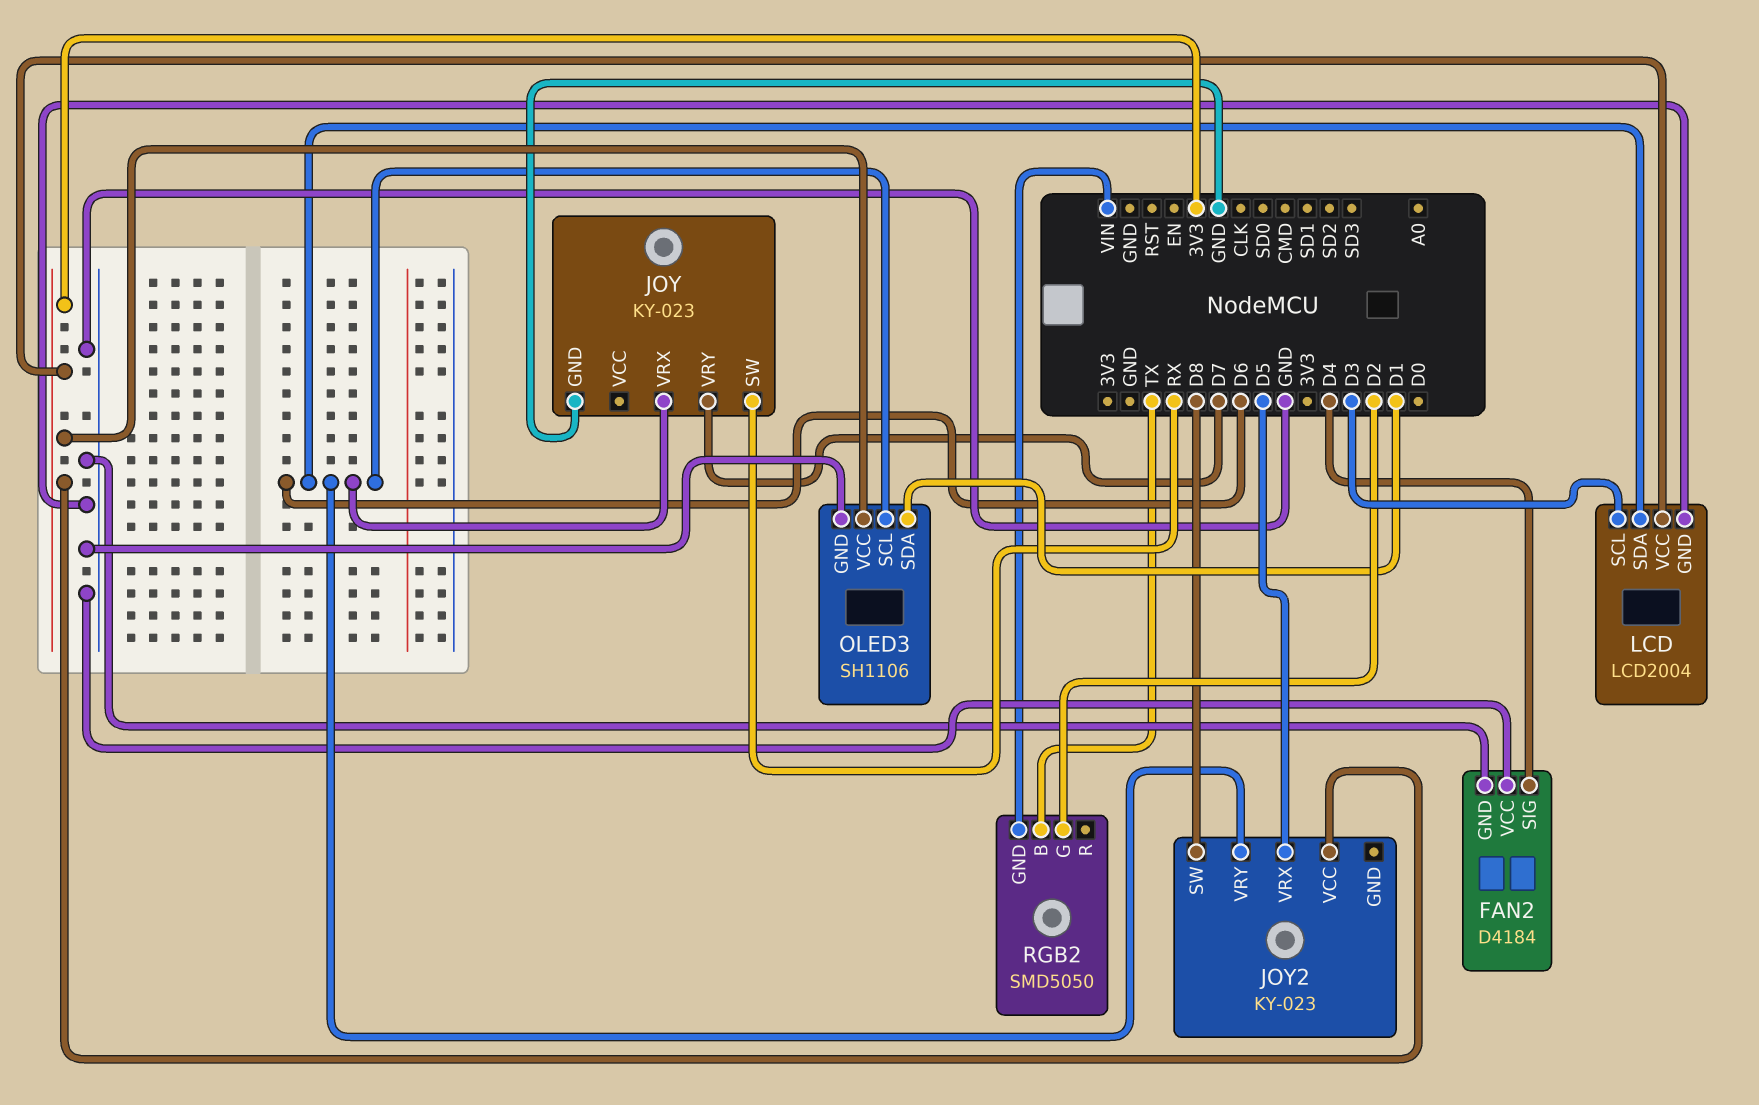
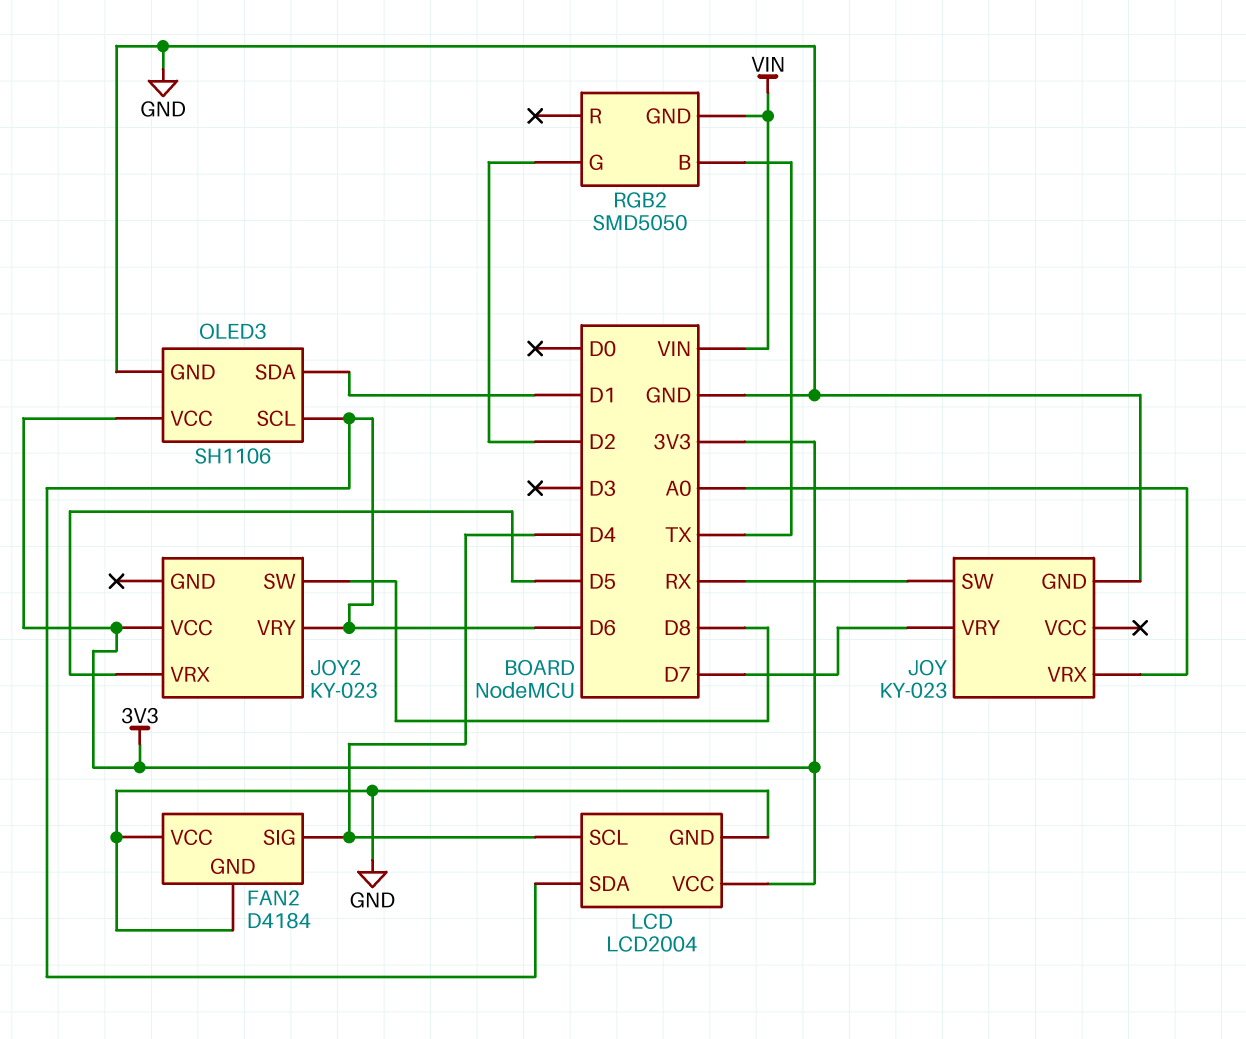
JOY pin VRX: D6 -> A0
LCD pin SCL: D3 -> D4

